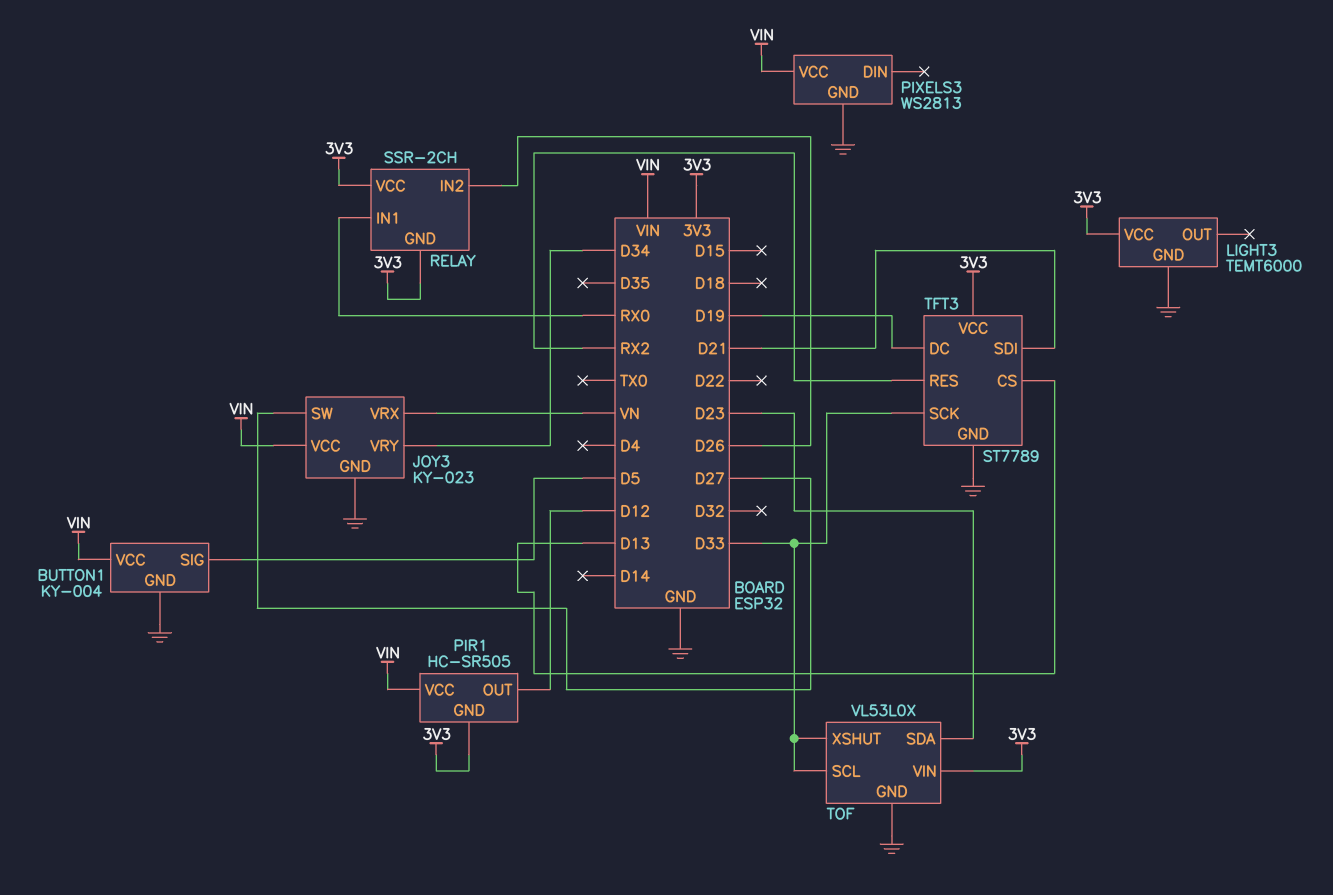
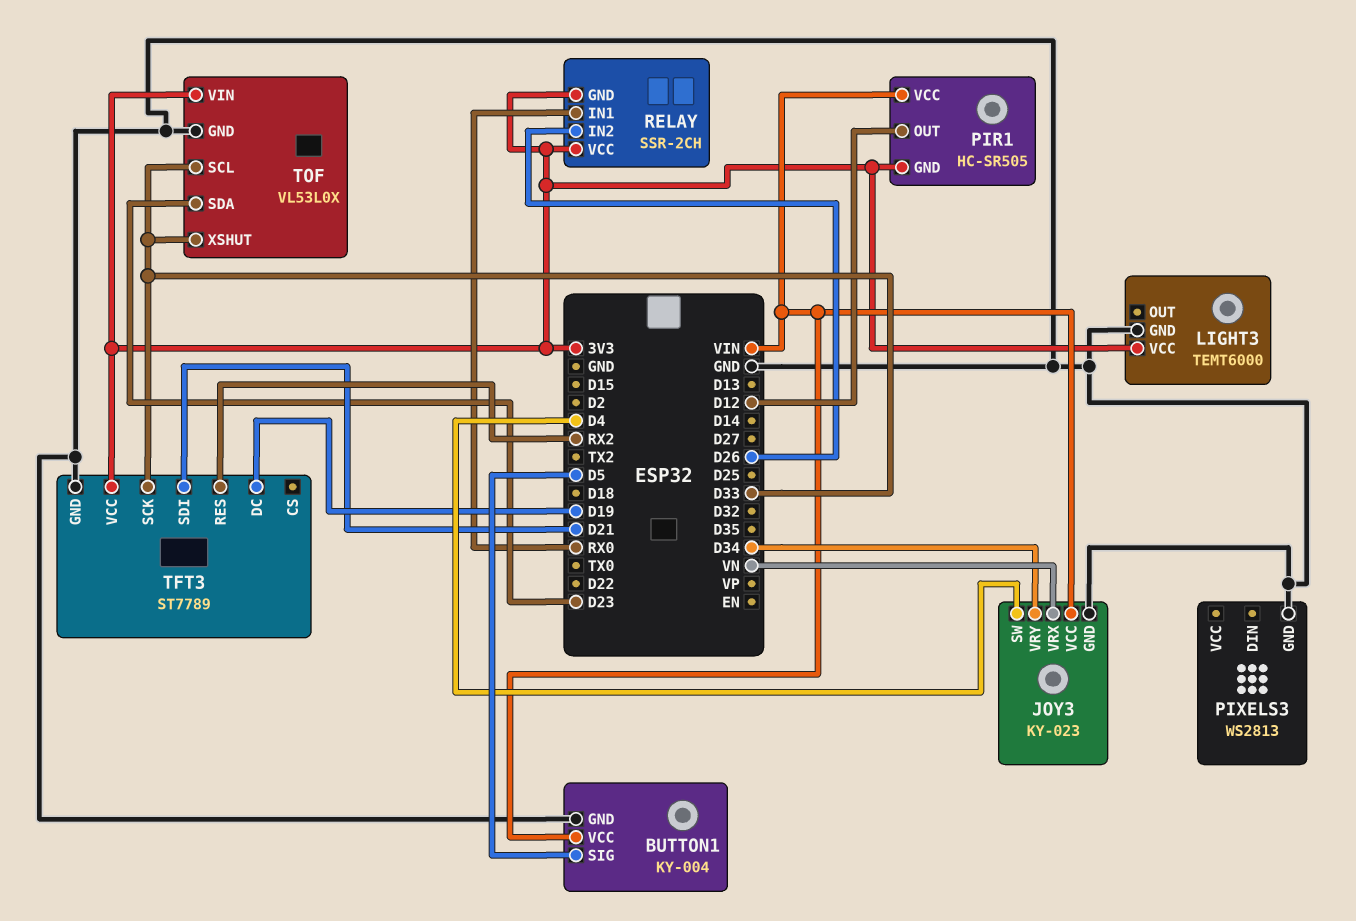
JOY3 pin SW: D27 -> D4
PIXELS3 pin VCC: VIN -> none
TFT3 pin CS: D13 -> none

